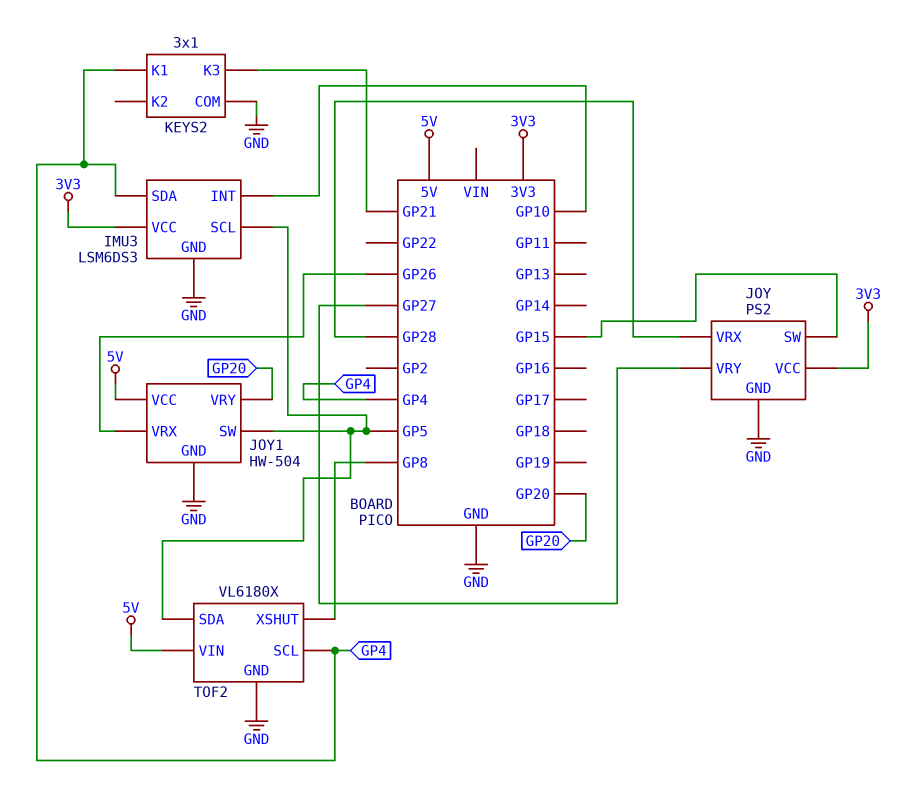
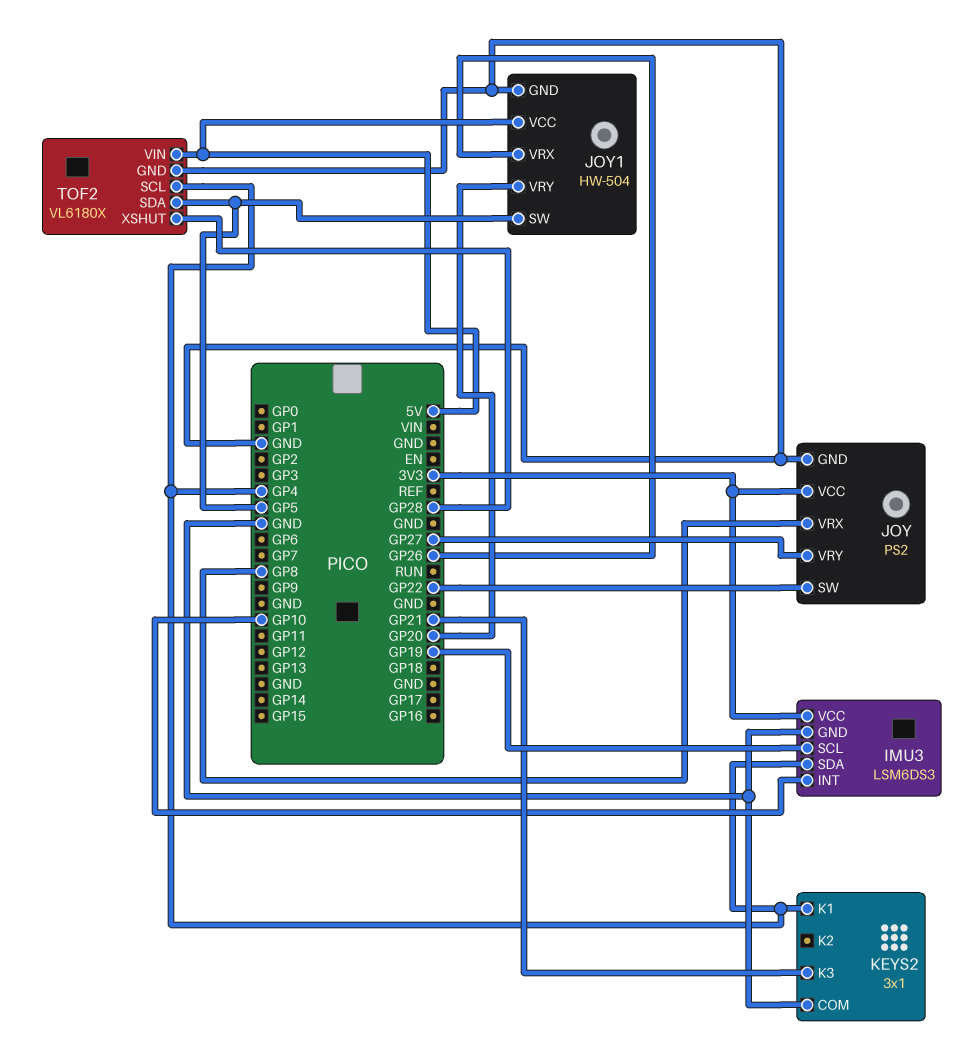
IMU3 pin SCL: GP5 -> GP19
JOY pin SW: GP15 -> GP22
JOY pin VRX: GP28 -> GP8
TOF2 pin XSHUT: GP8 -> GP28

